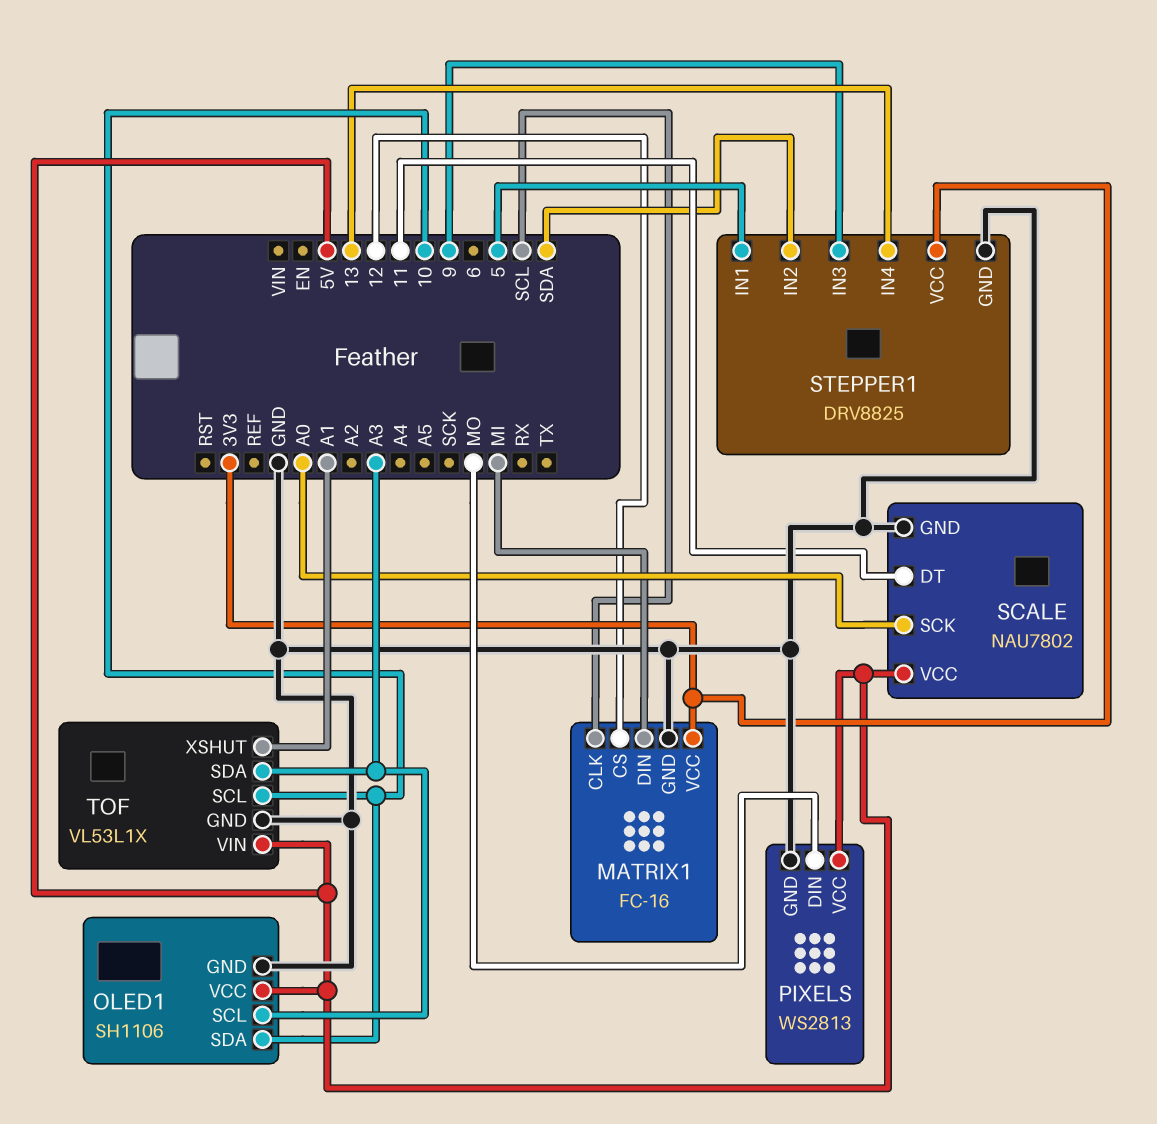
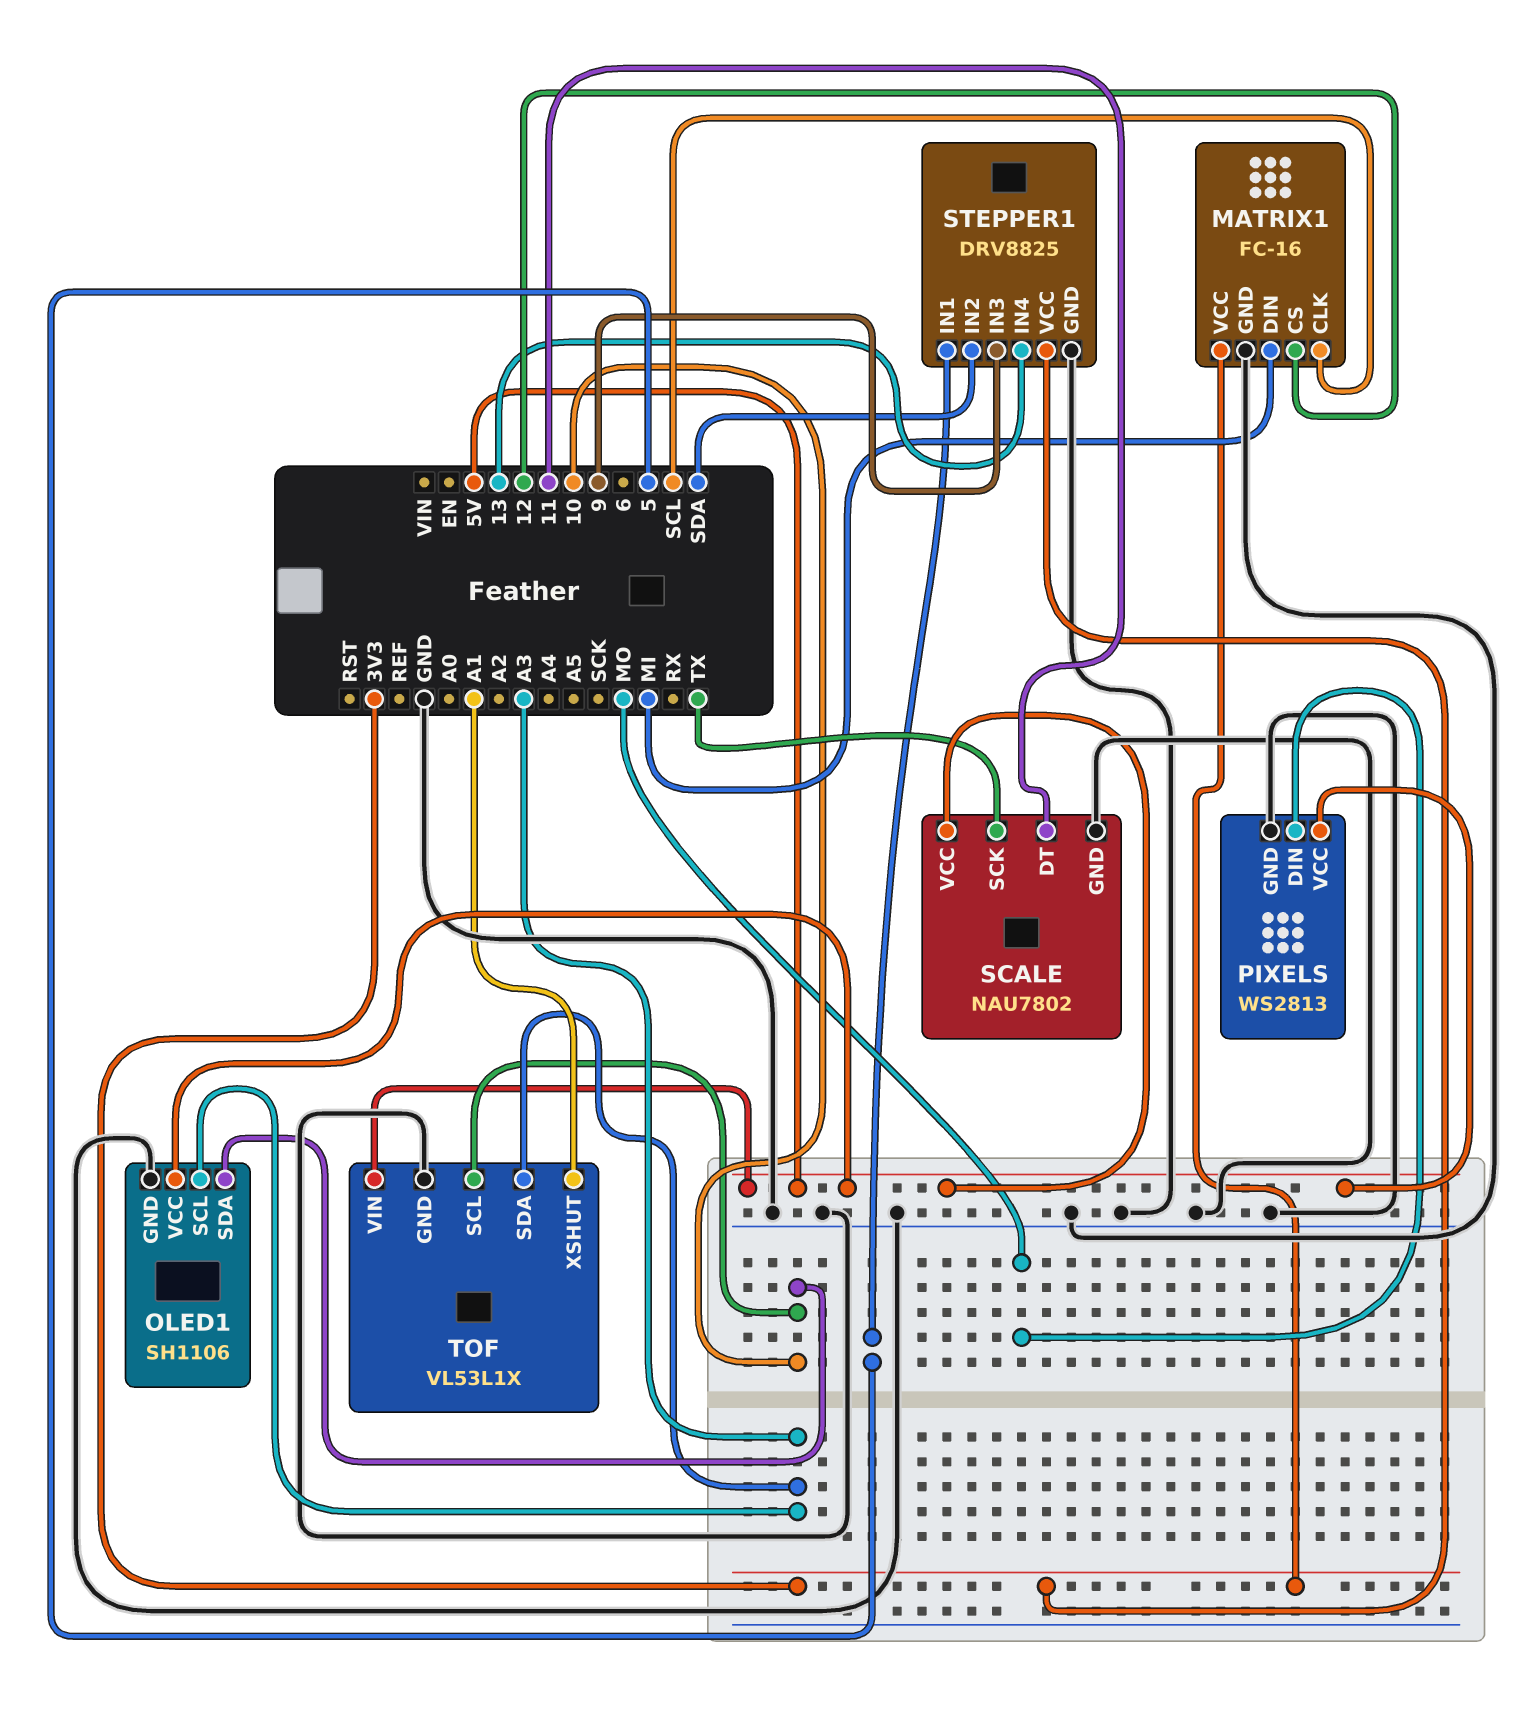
SCALE pin SCK: A0 -> TX

